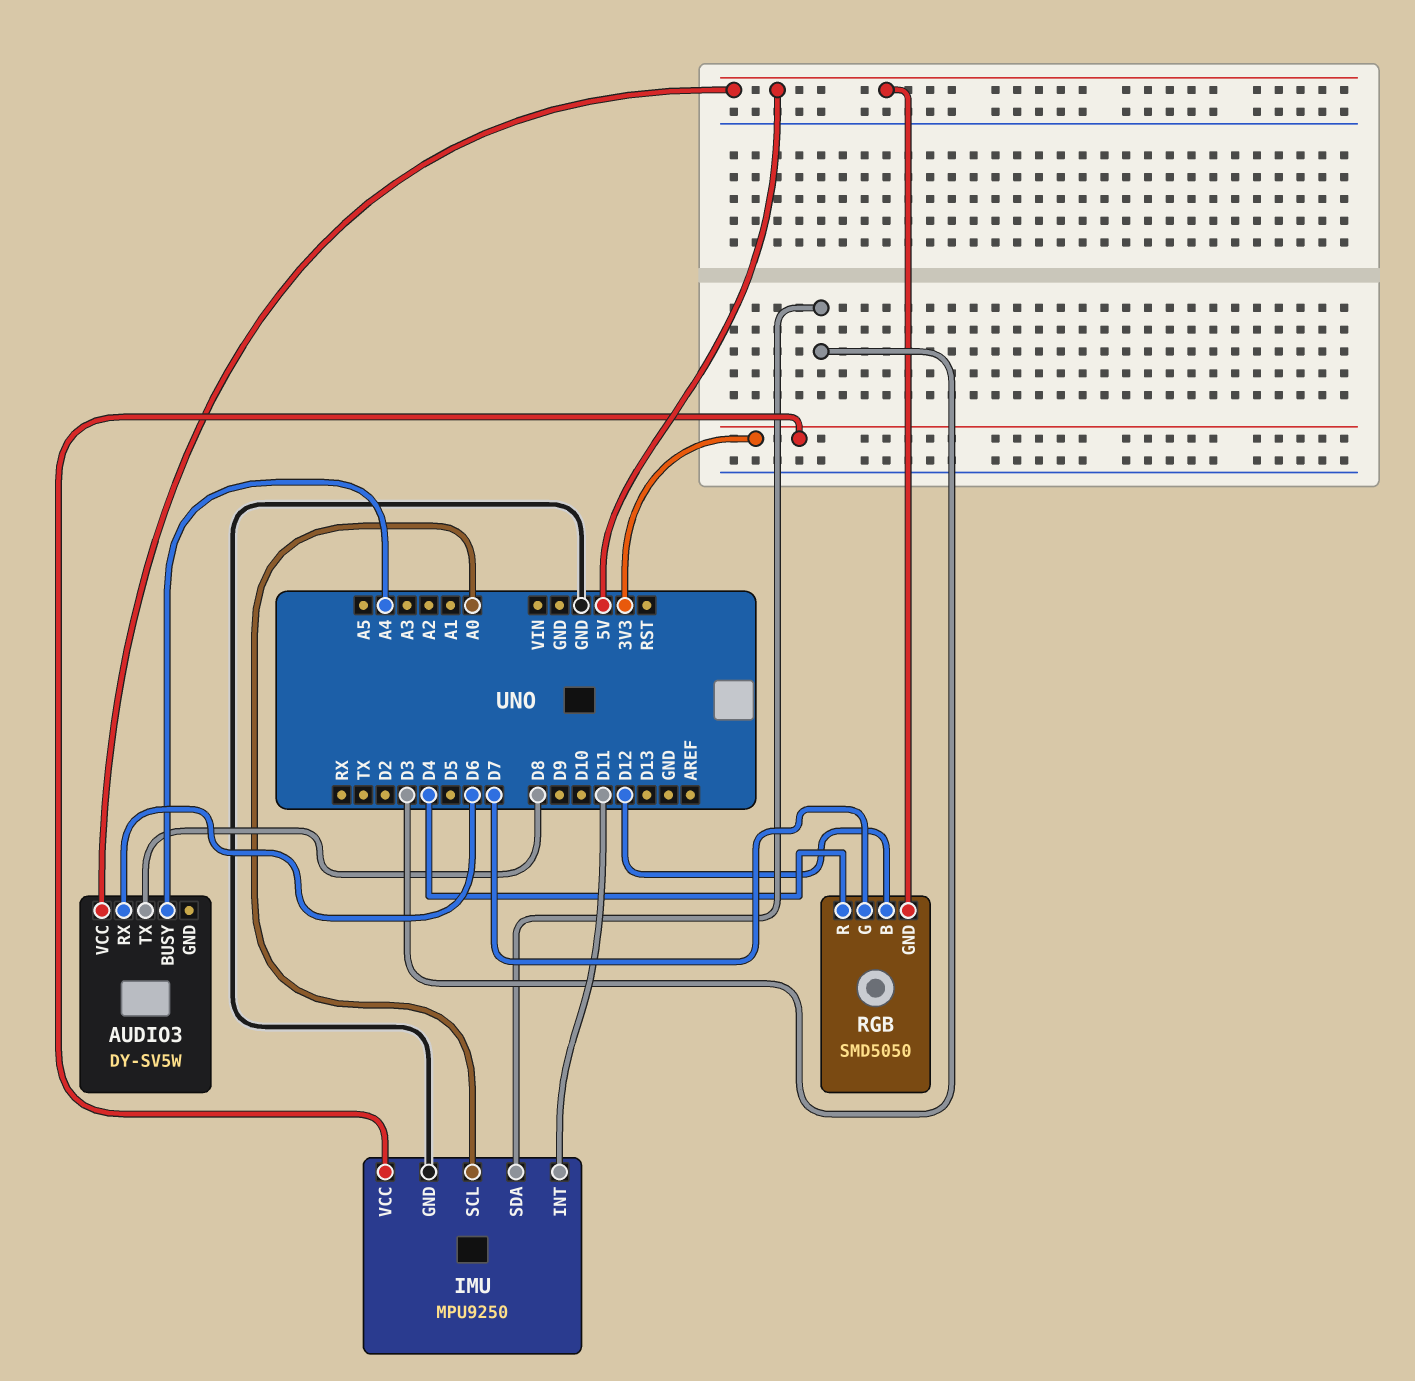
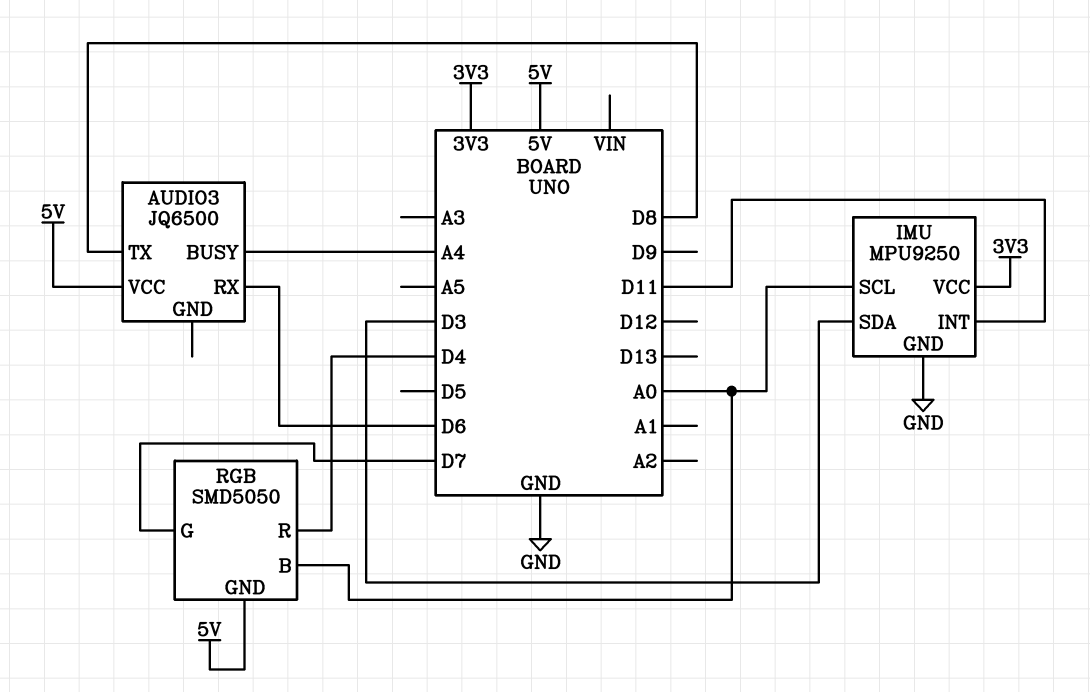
AUDIO3: DY-SV5W -> JQ6500
RGB pin B: D12 -> A0

